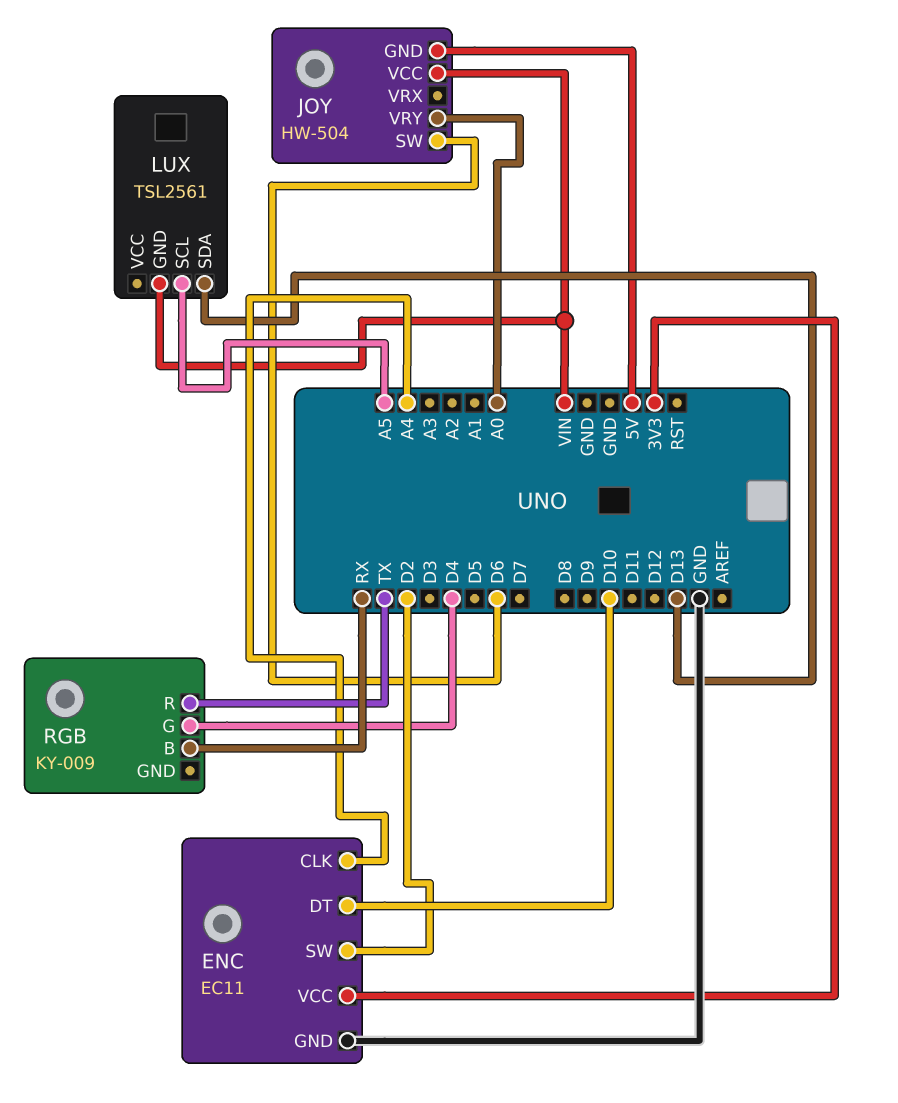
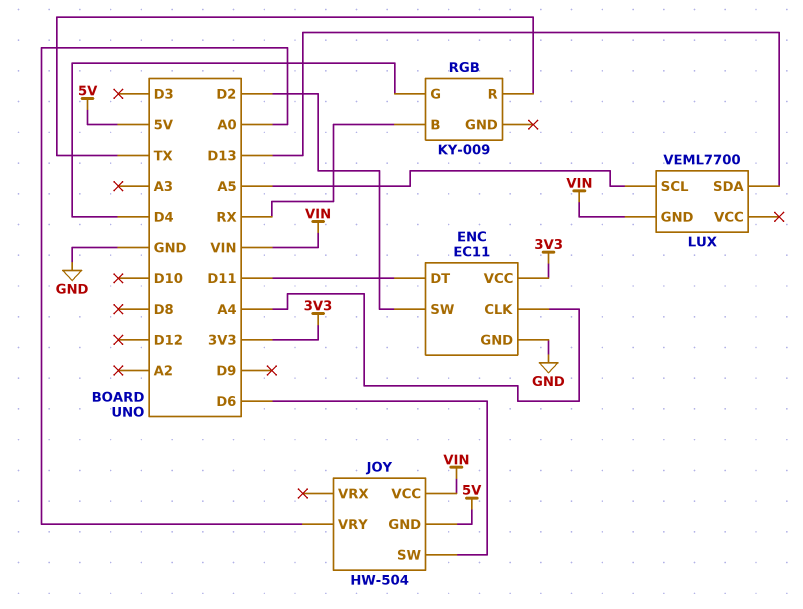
ENC pin DT: D10 -> D11
LUX: TSL2561 -> VEML7700

